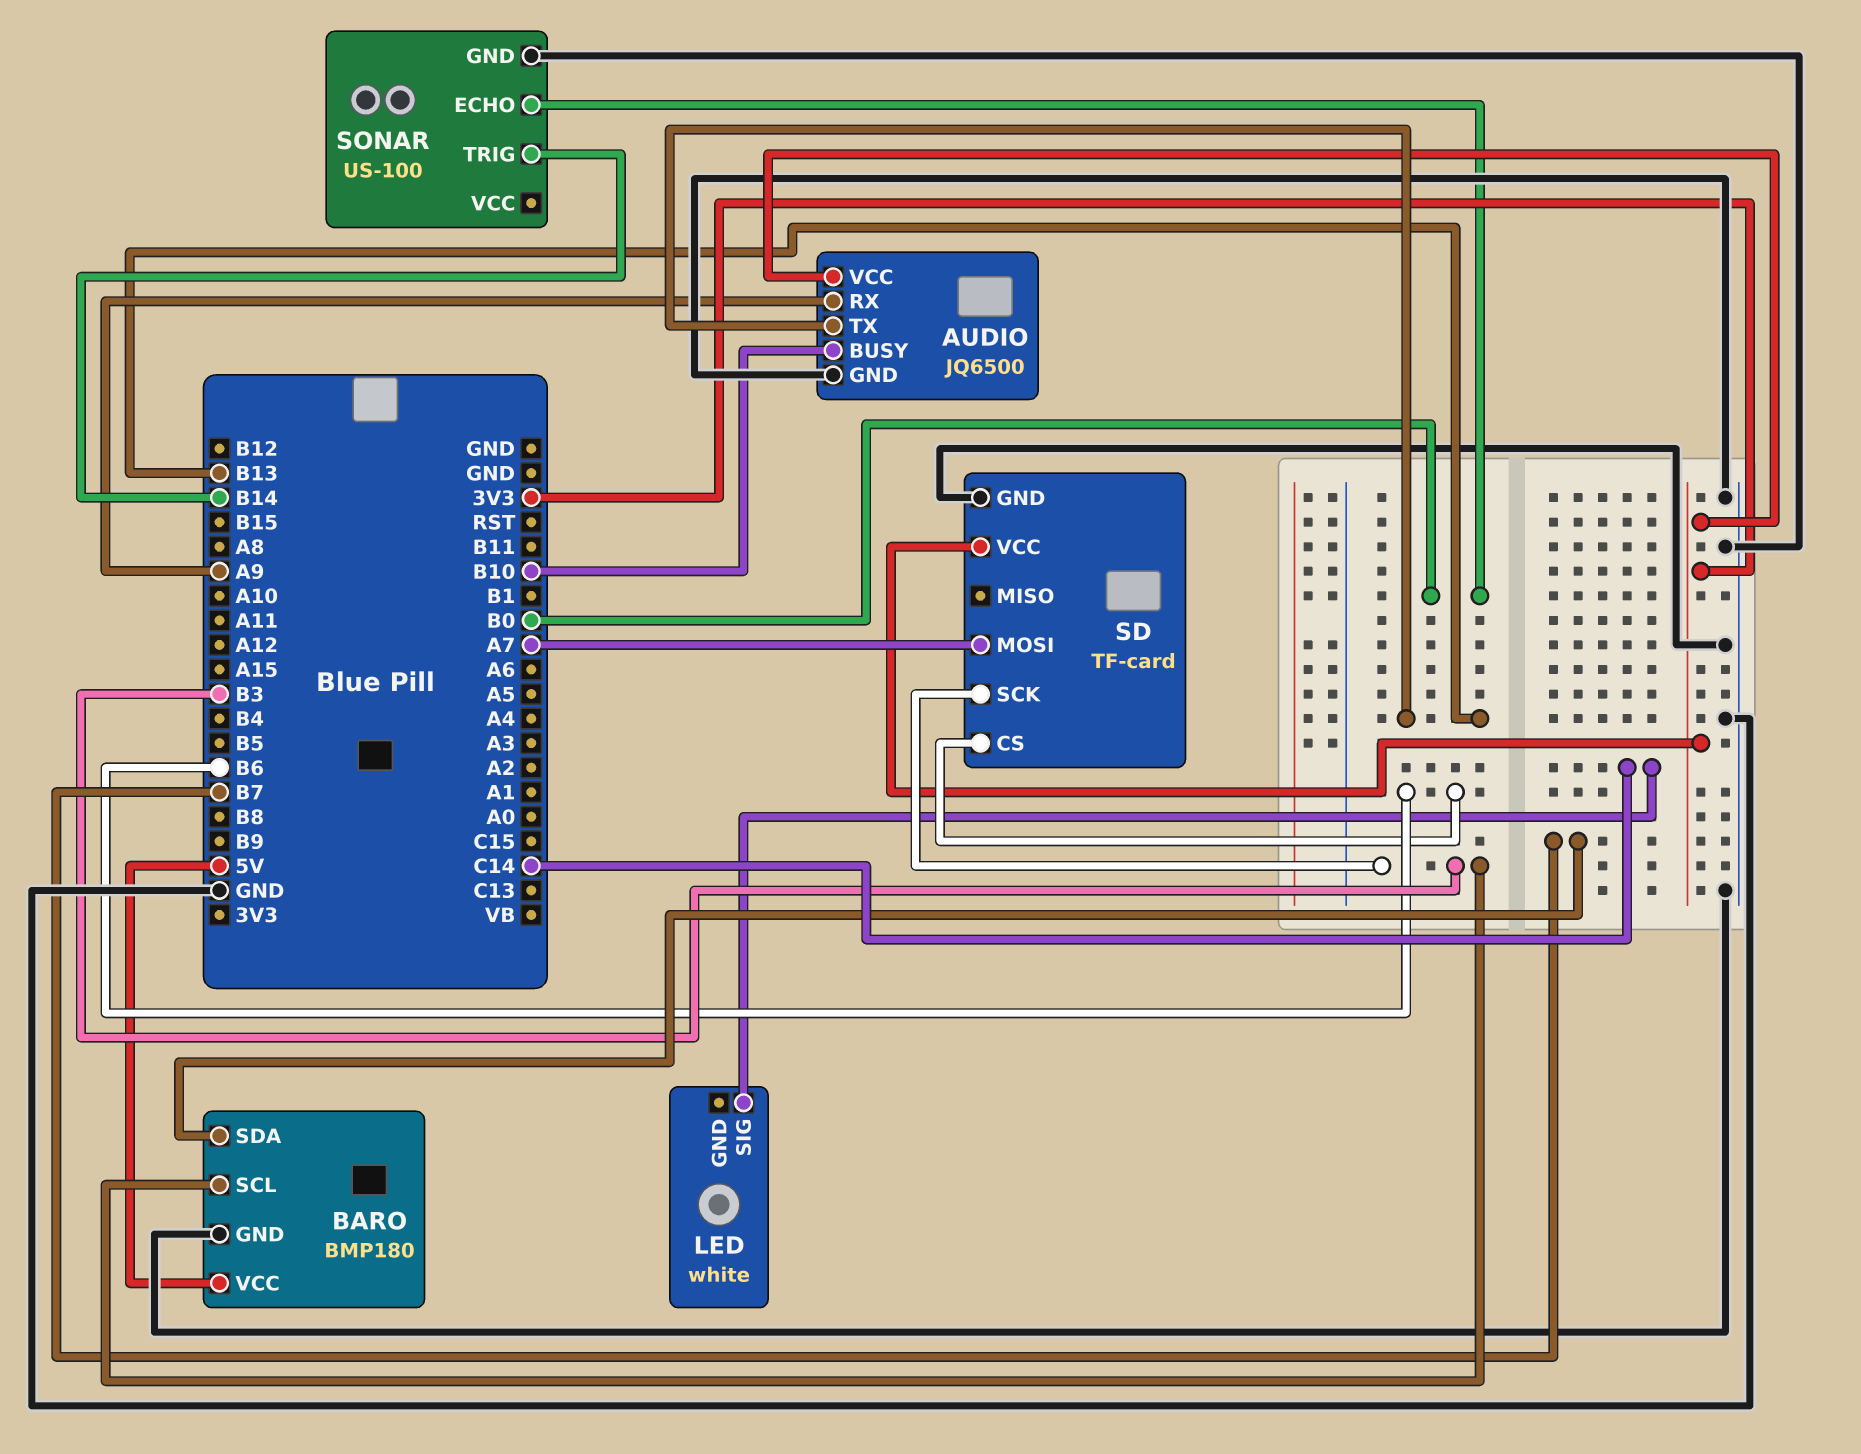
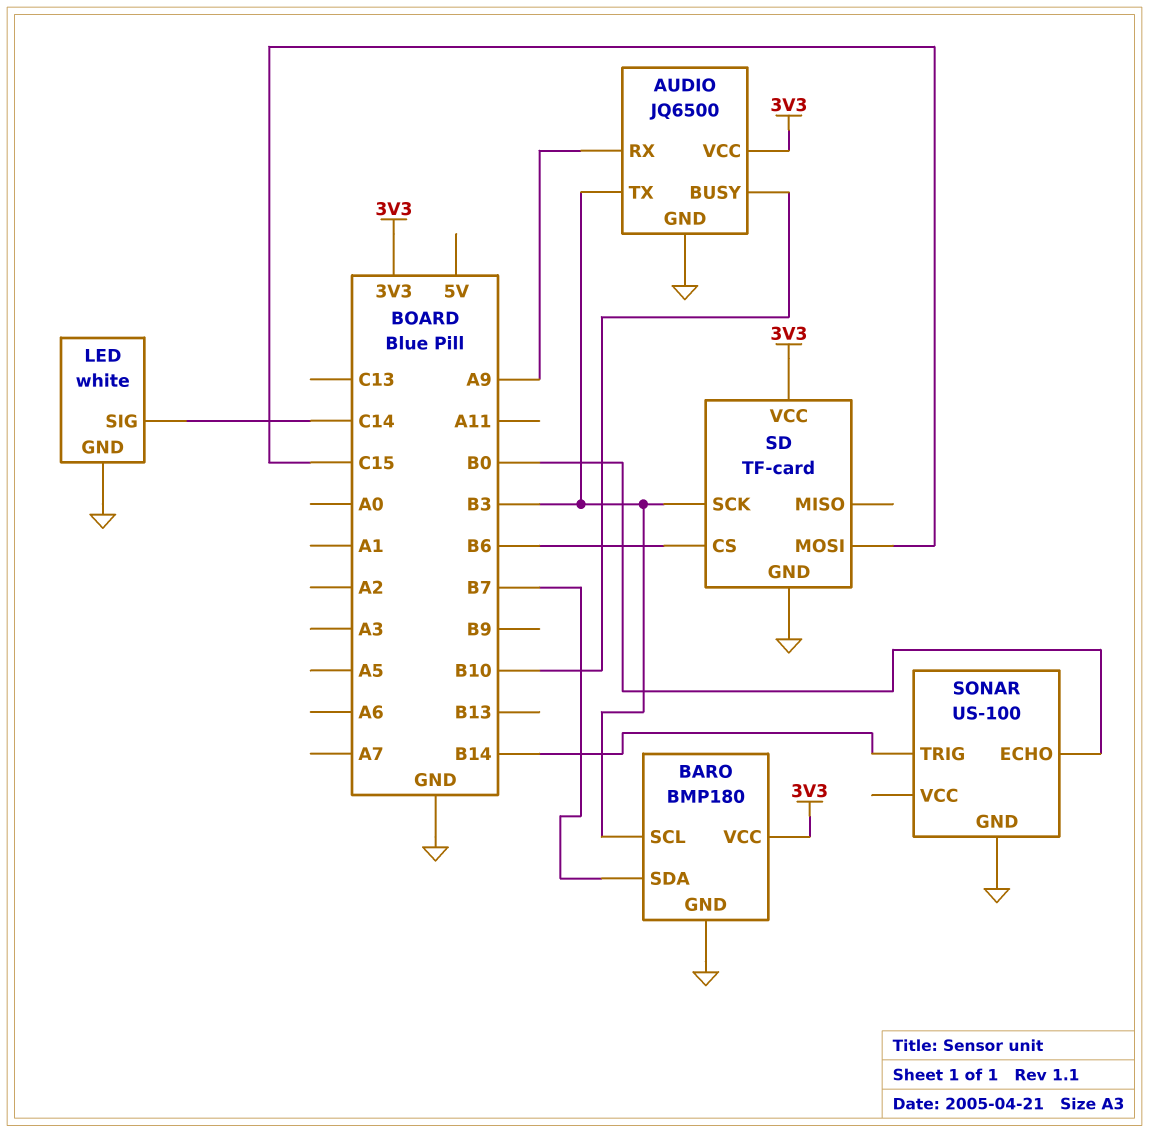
AUDIO pin TX: B13 -> B3
BARO pin VCC: 5V -> 3V3
LED pin GND: none -> GND
SD pin MOSI: A7 -> C15

